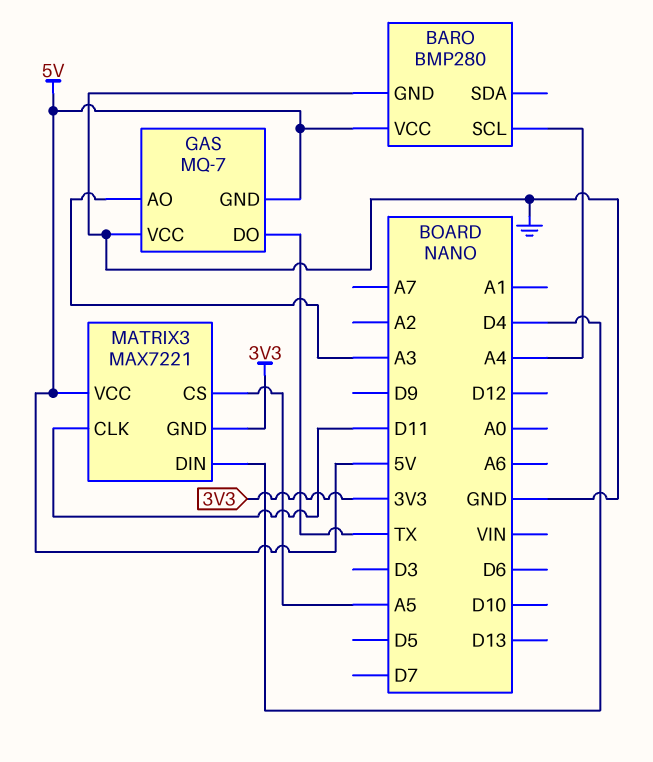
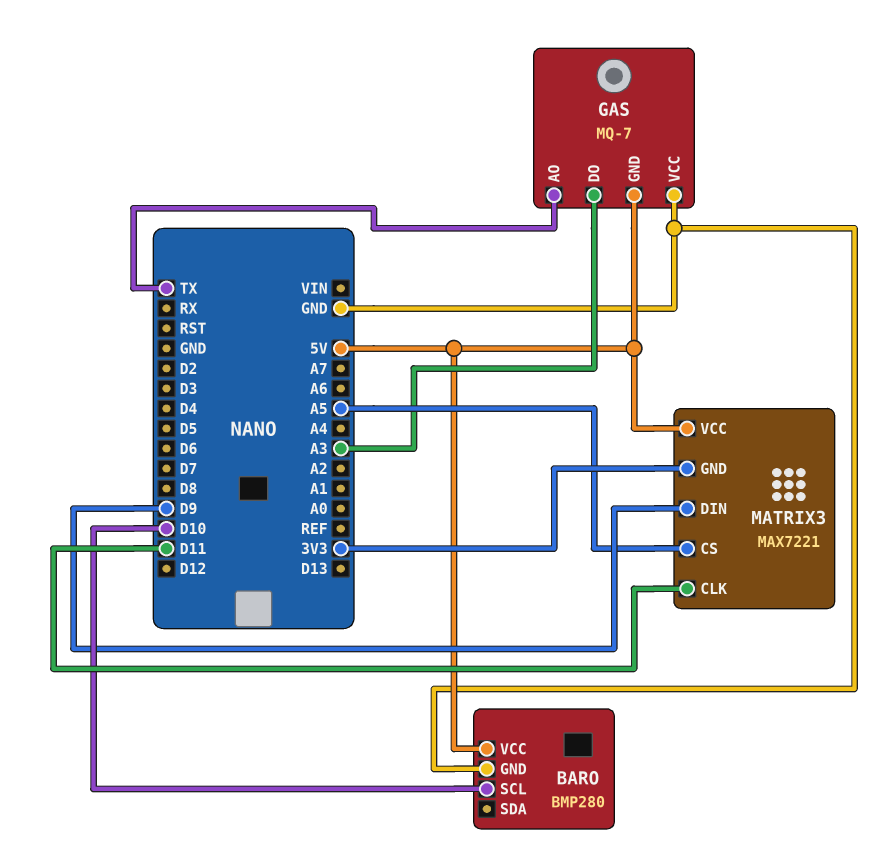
BARO pin SCL: A4 -> D10
GAS pin AO: A3 -> TX
GAS pin DO: TX -> A3
MATRIX3 pin DIN: D4 -> D9

